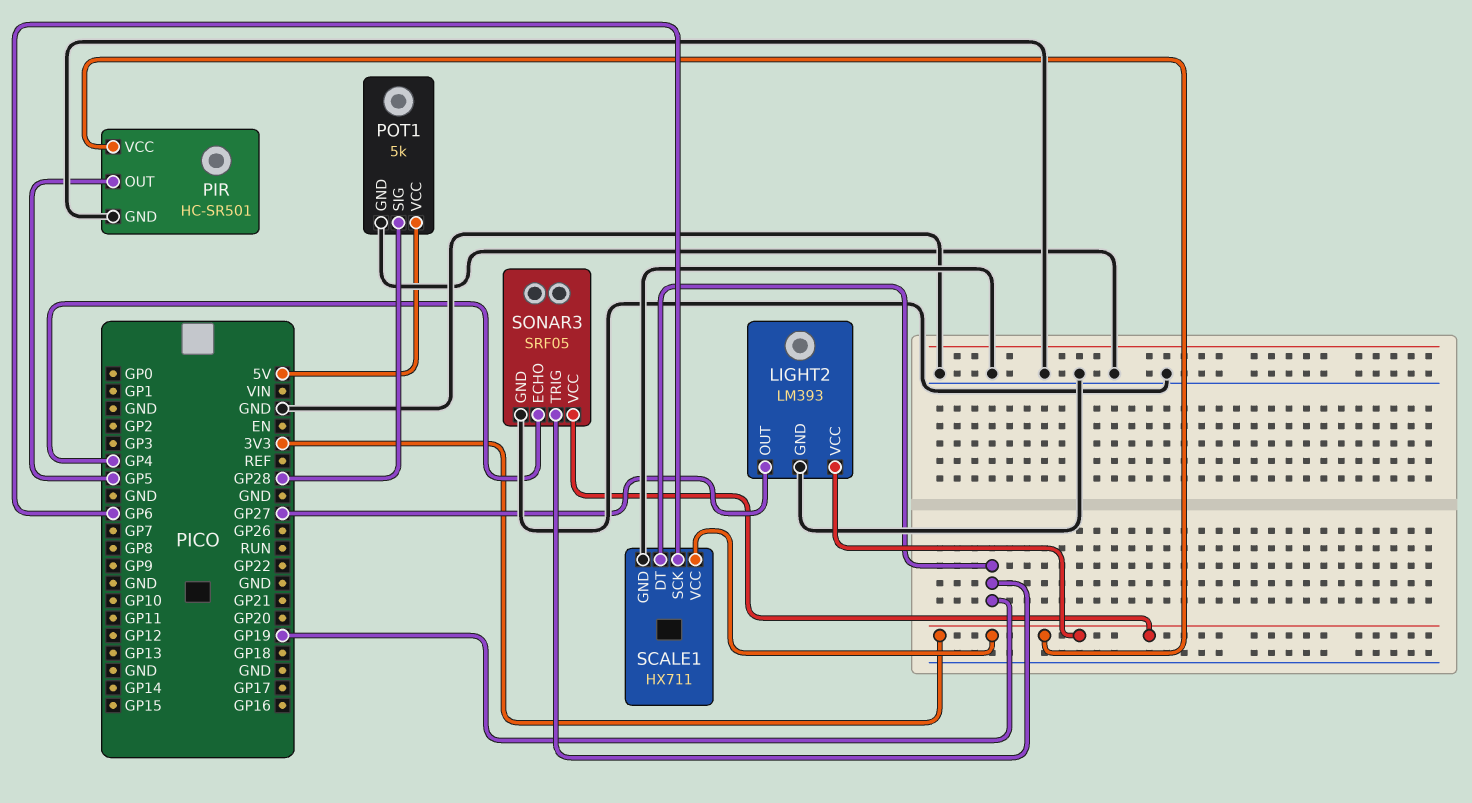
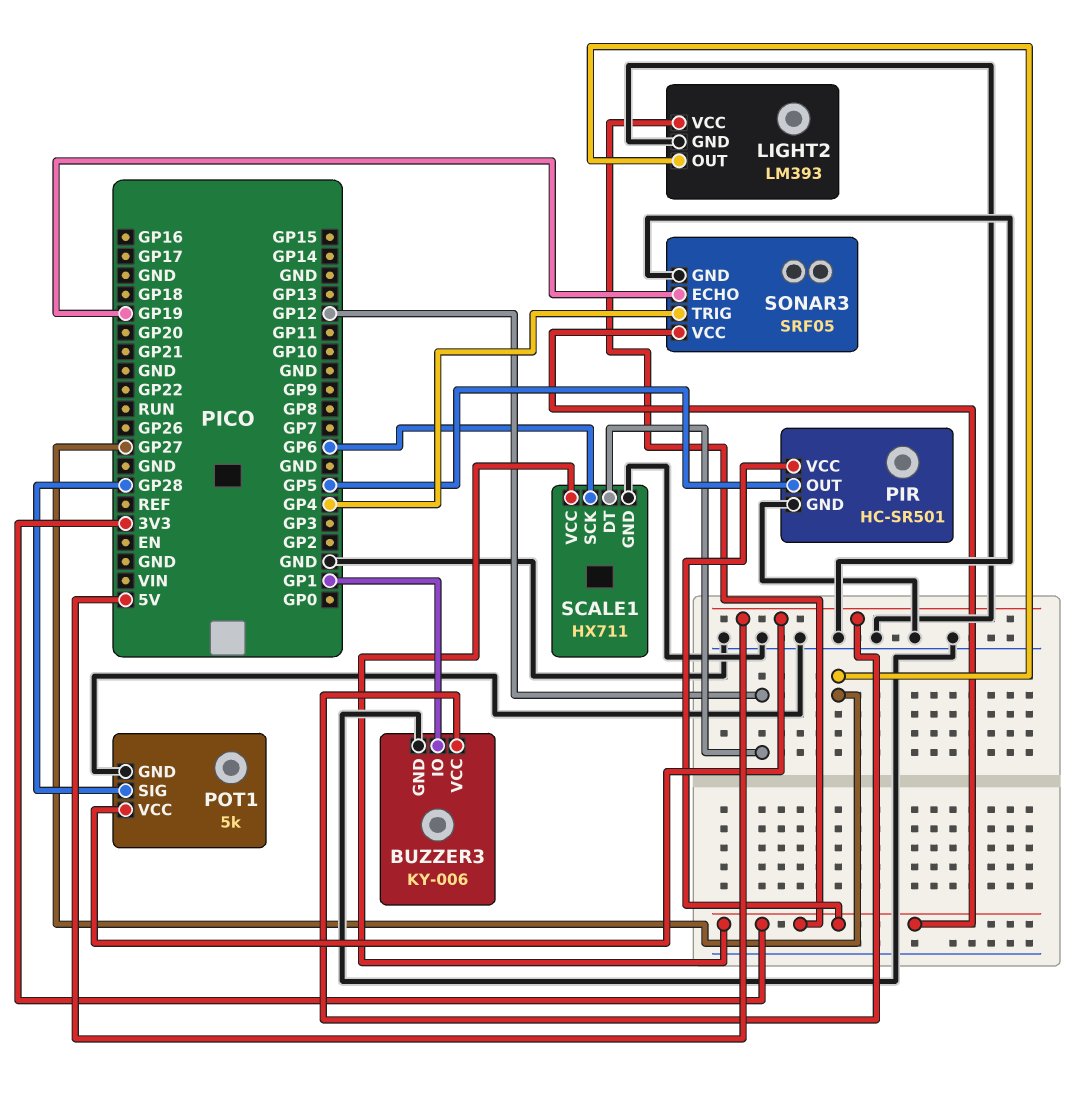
BUZZER3: none -> KY-006
BUZZER3 pin GND: none -> GND
BUZZER3 pin IO: none -> GP1
BUZZER3 pin VCC: none -> 5V
SCALE1 pin DT: GP19 -> GP12
SONAR3 pin ECHO: GP4 -> GP19
SONAR3 pin TRIG: GP19 -> GP4

